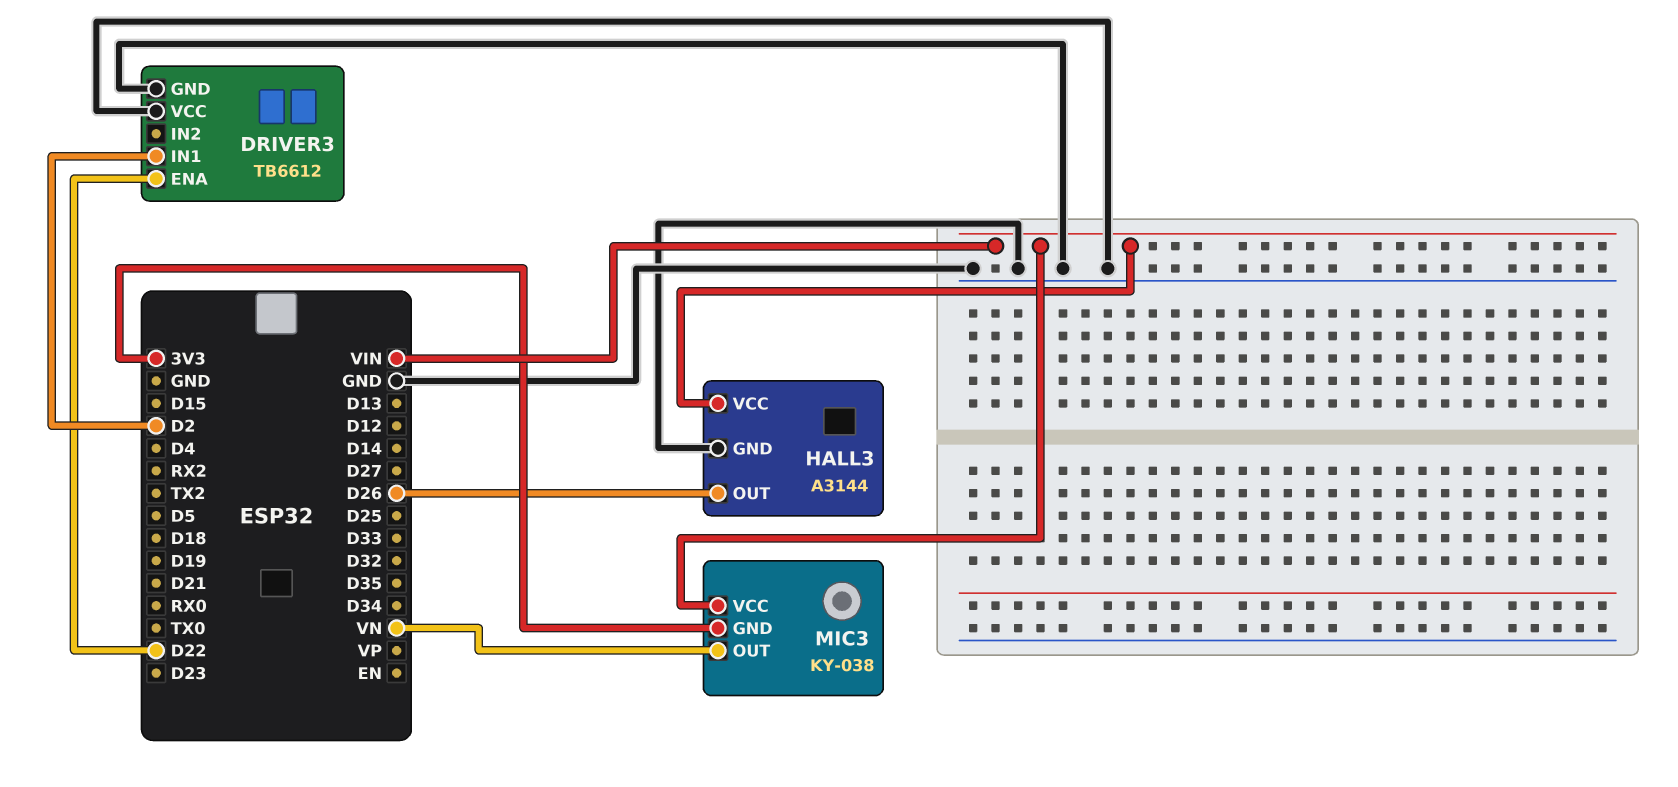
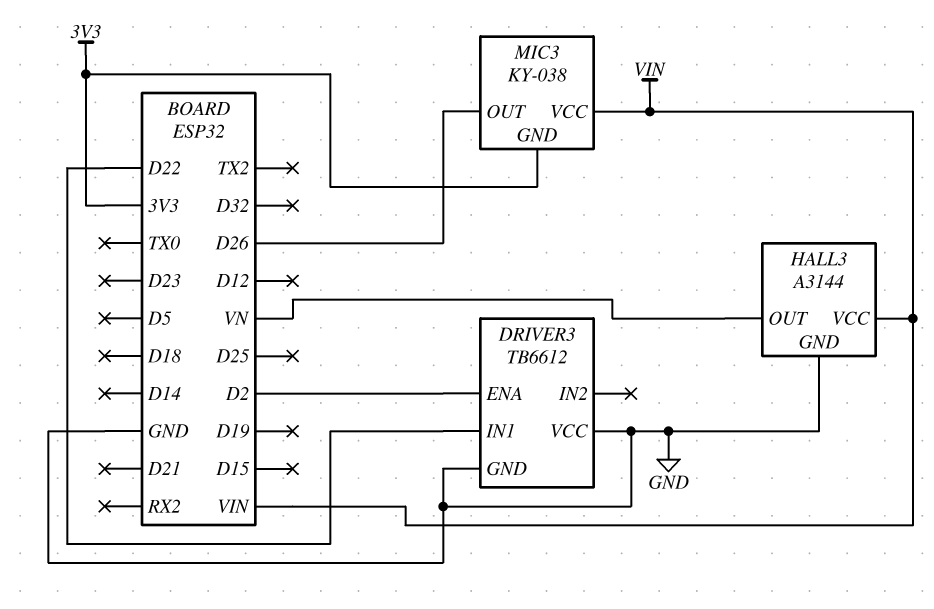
DRIVER3 pin ENA: D22 -> D2
DRIVER3 pin IN1: D2 -> D22
HALL3 pin OUT: D26 -> VN
MIC3 pin OUT: VN -> D26

